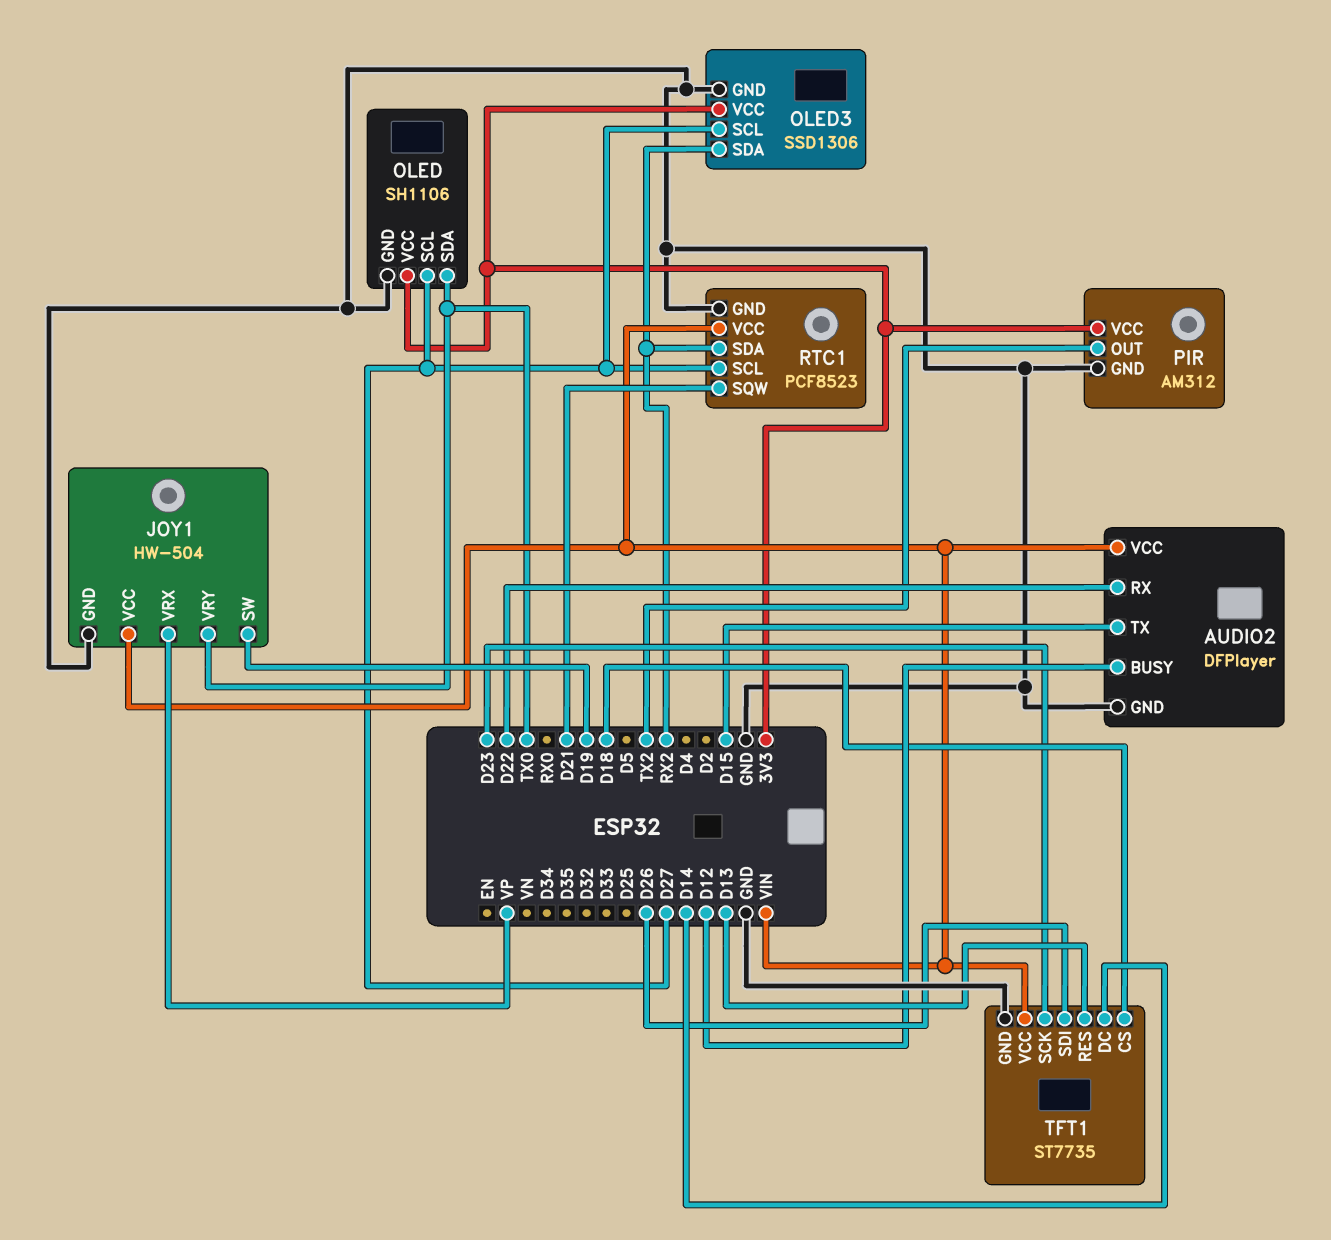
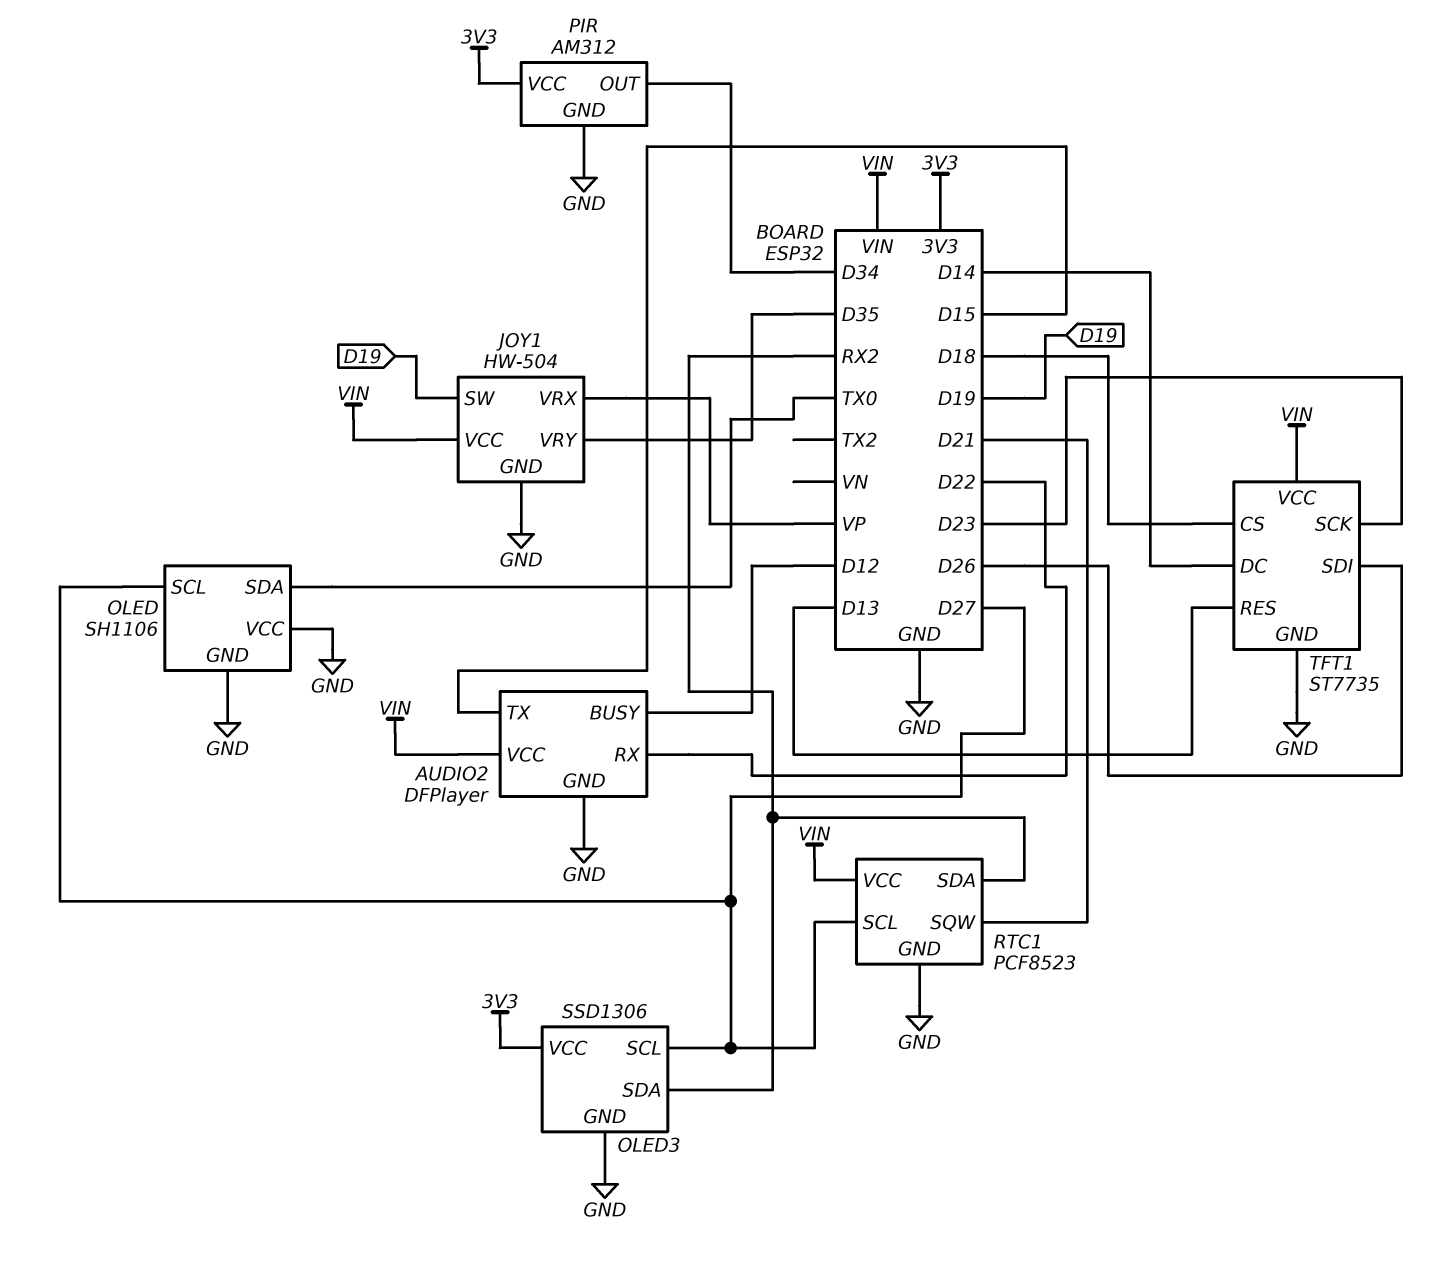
JOY1 pin VRY: TX0 -> D35
OLED pin VCC: 3V3 -> GND
PIR pin OUT: TX2 -> D34

